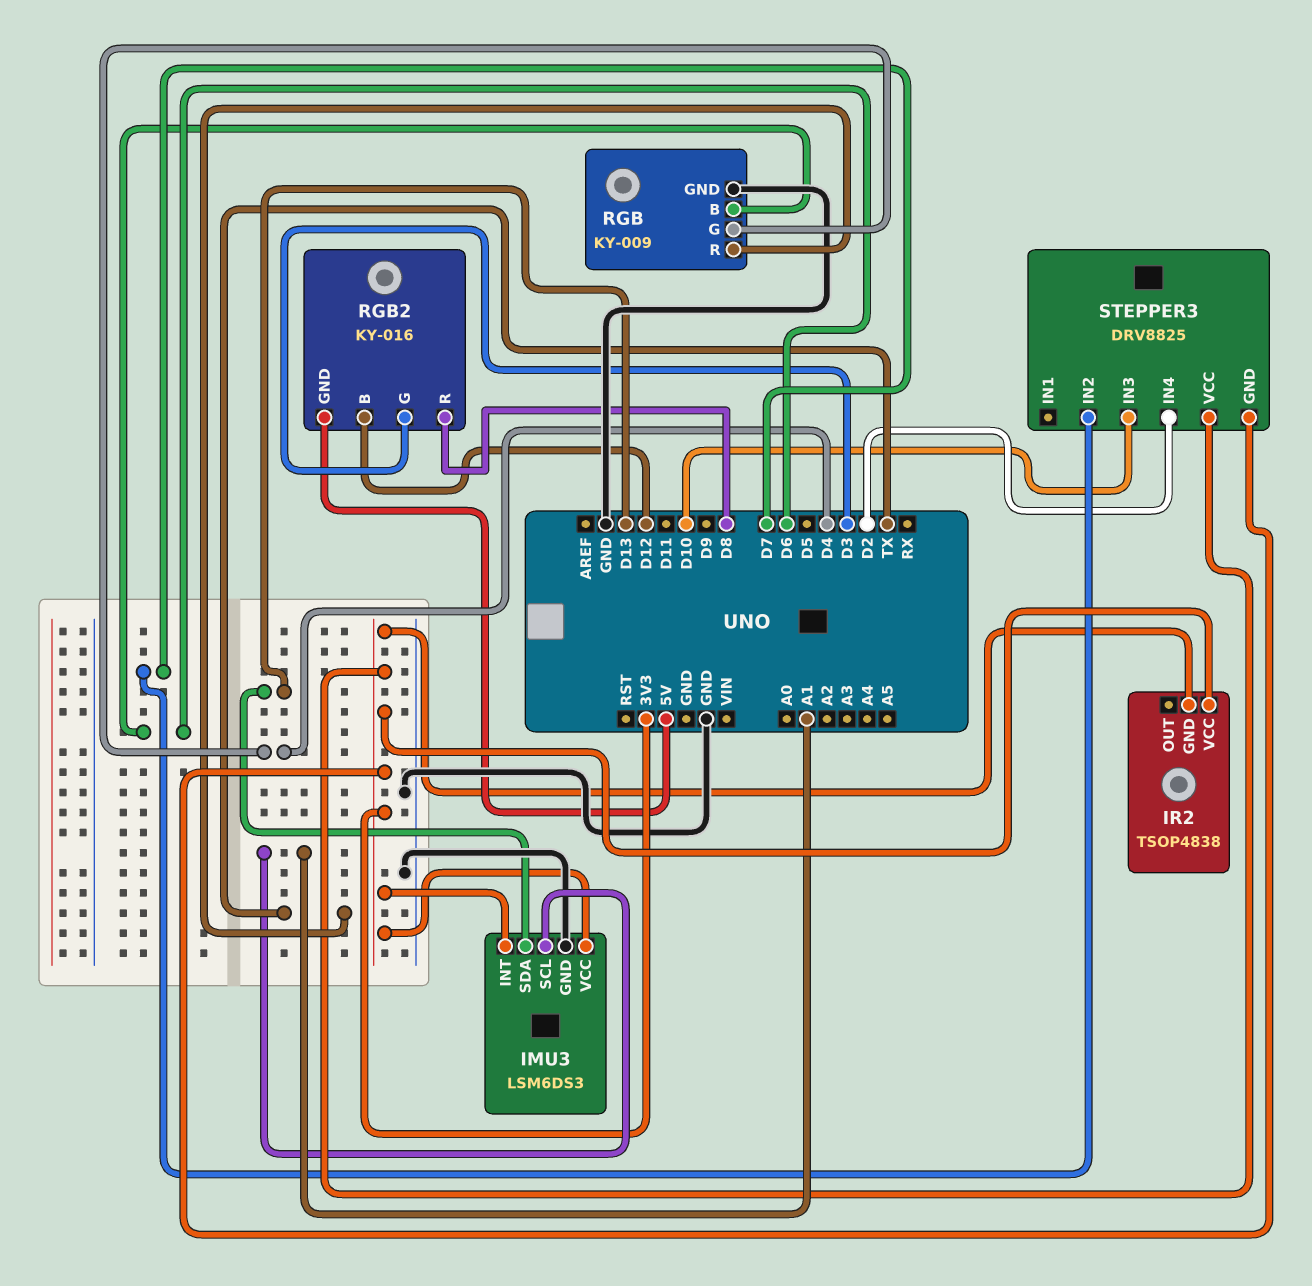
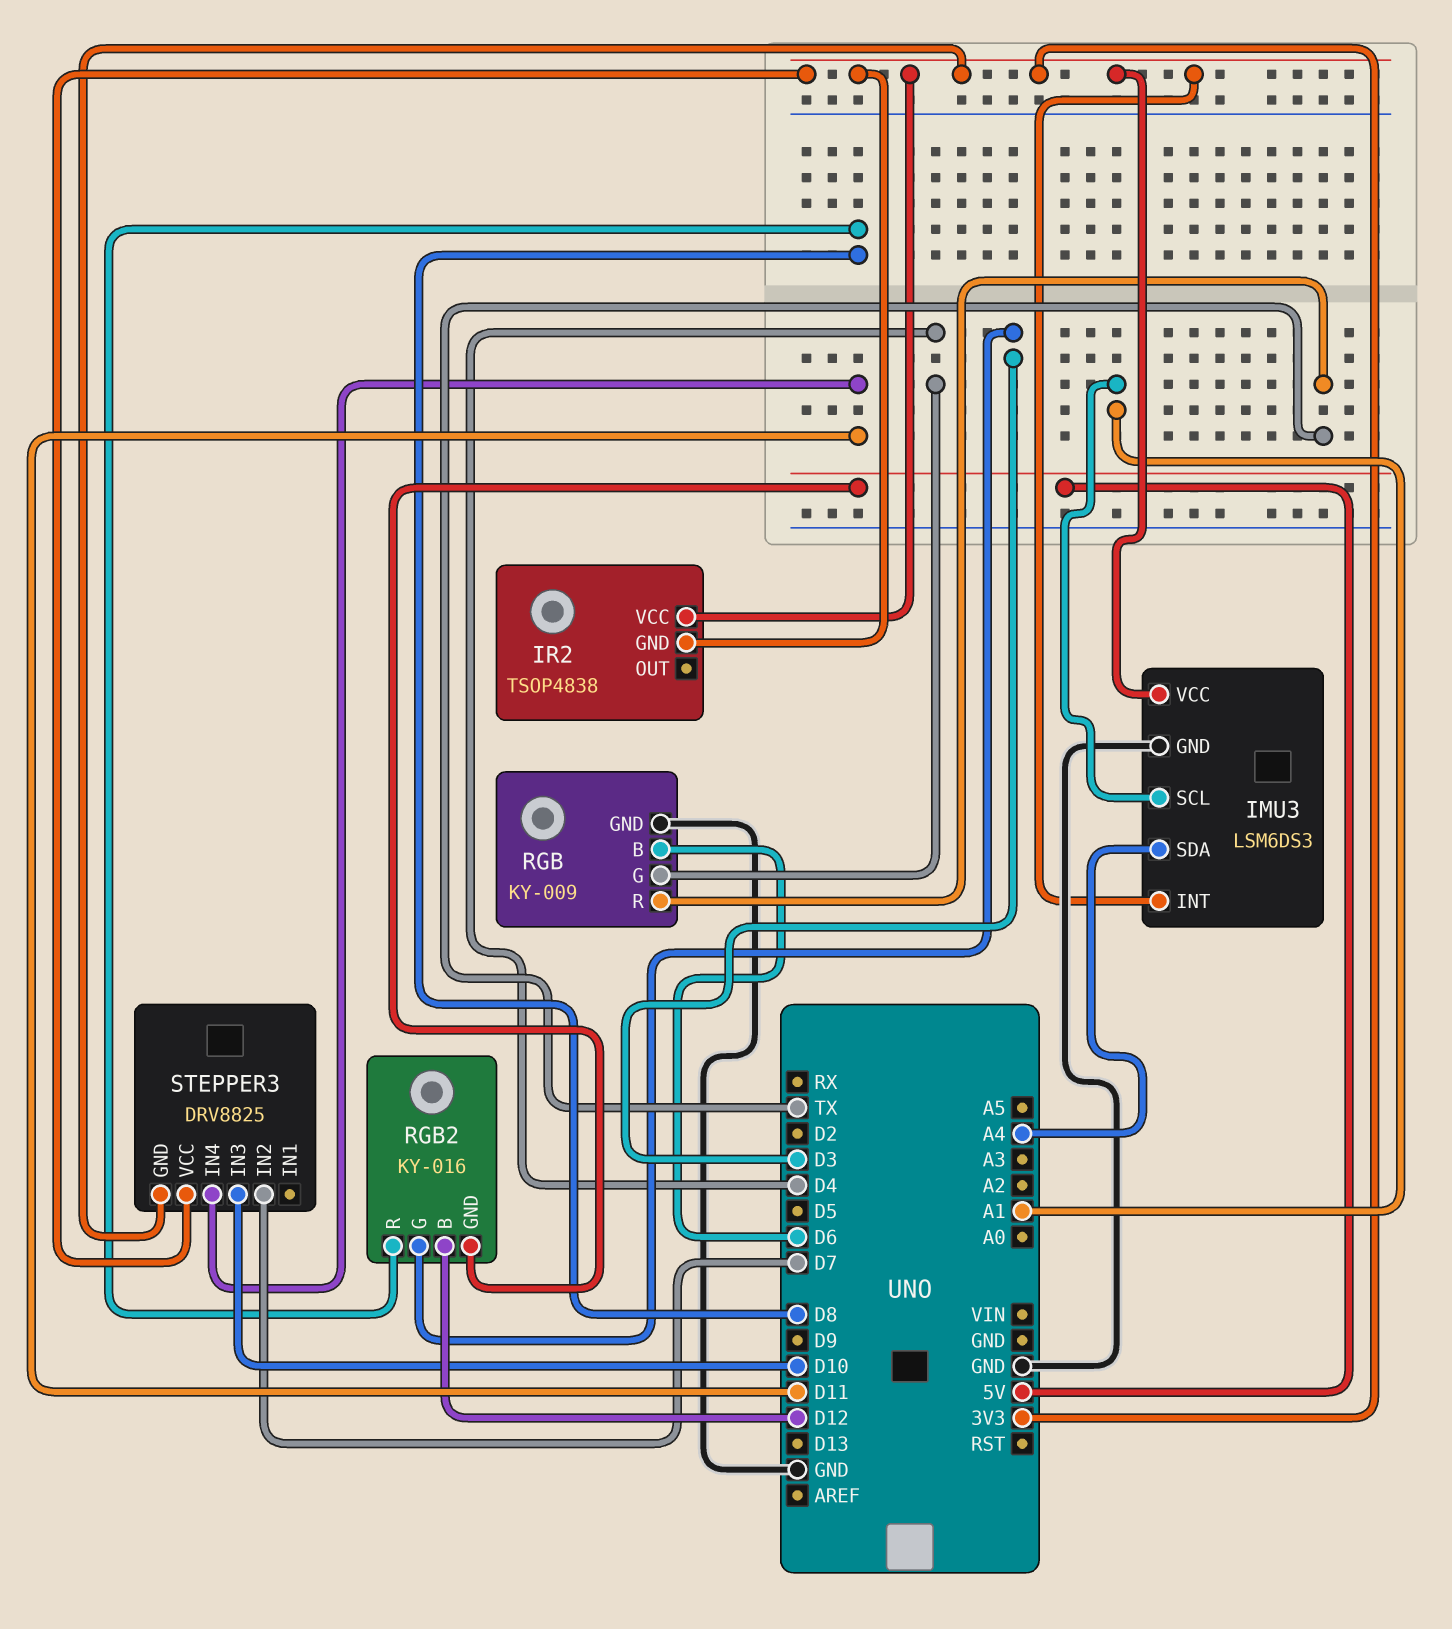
IMU3 pin SDA: D13 -> A4
STEPPER3 pin IN4: D2 -> D11

